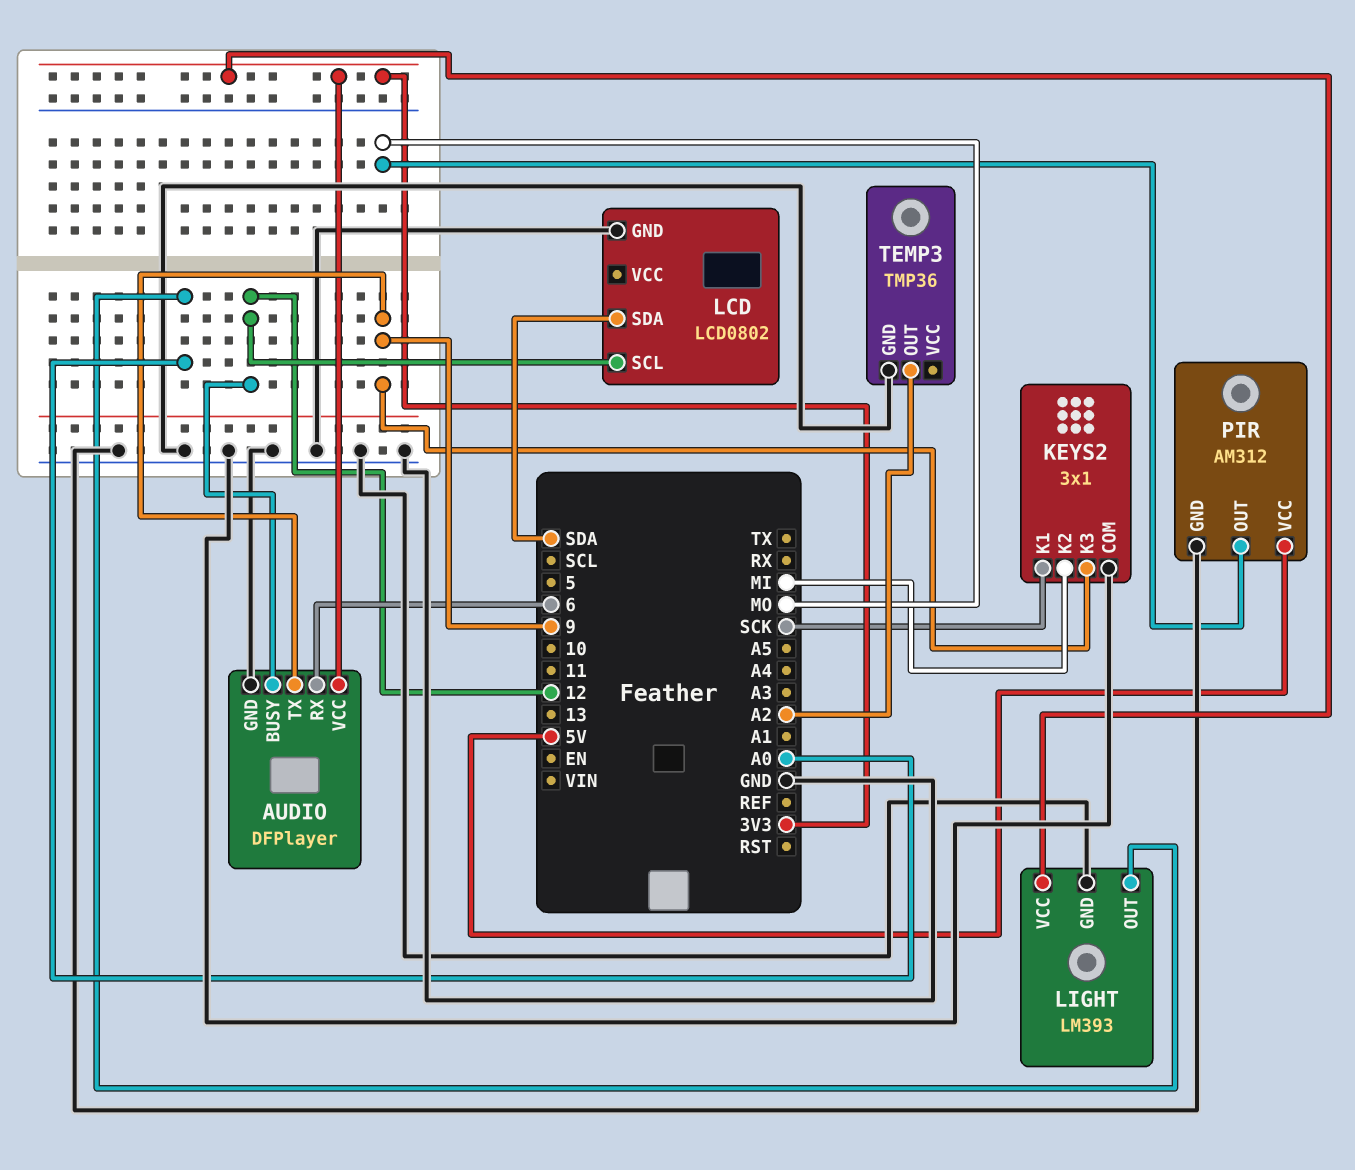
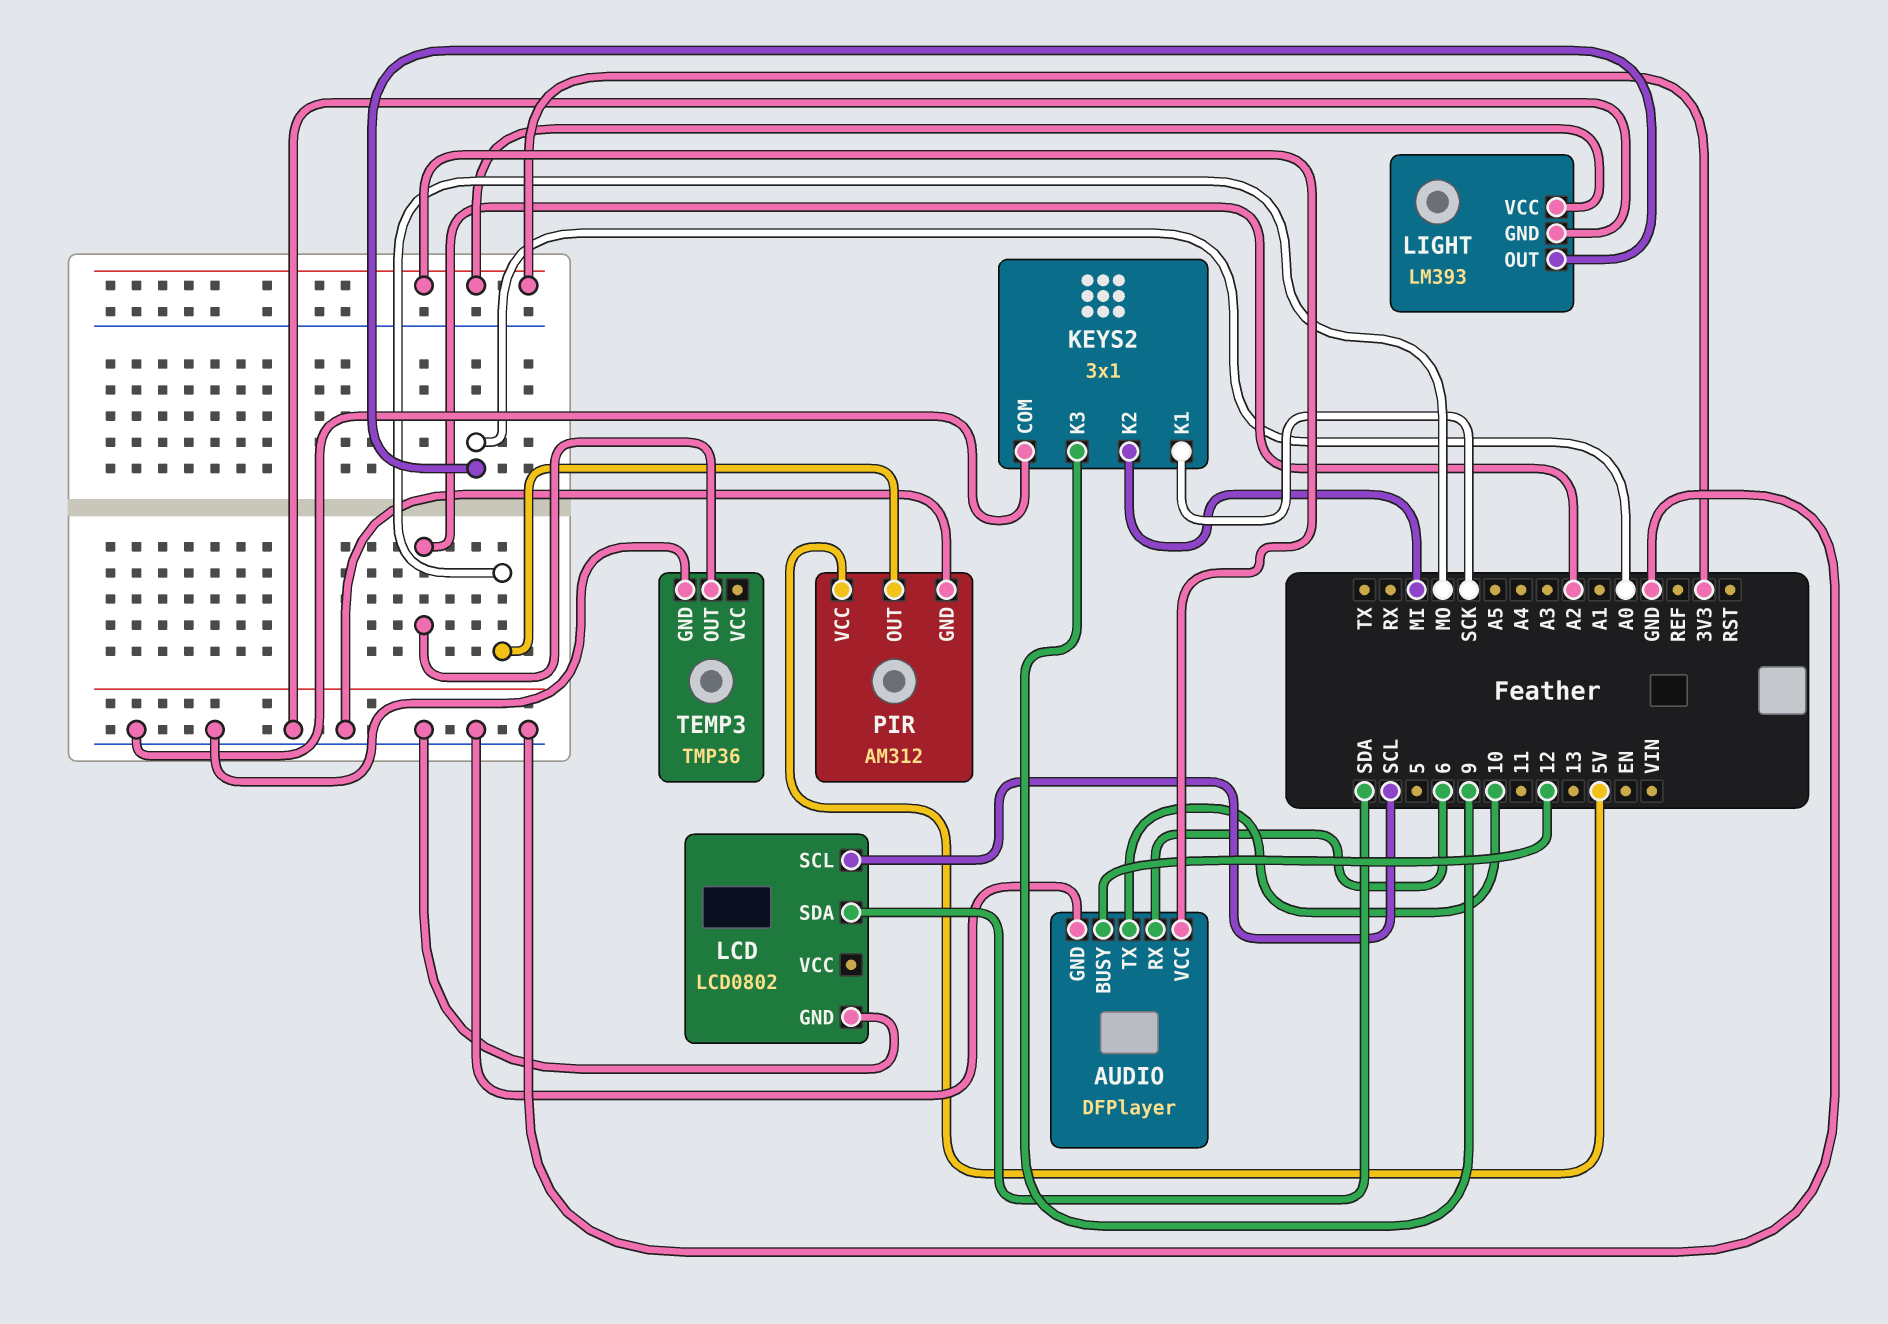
AUDIO pin TX: 9 -> 10
LCD pin SCL: 12 -> SCL

